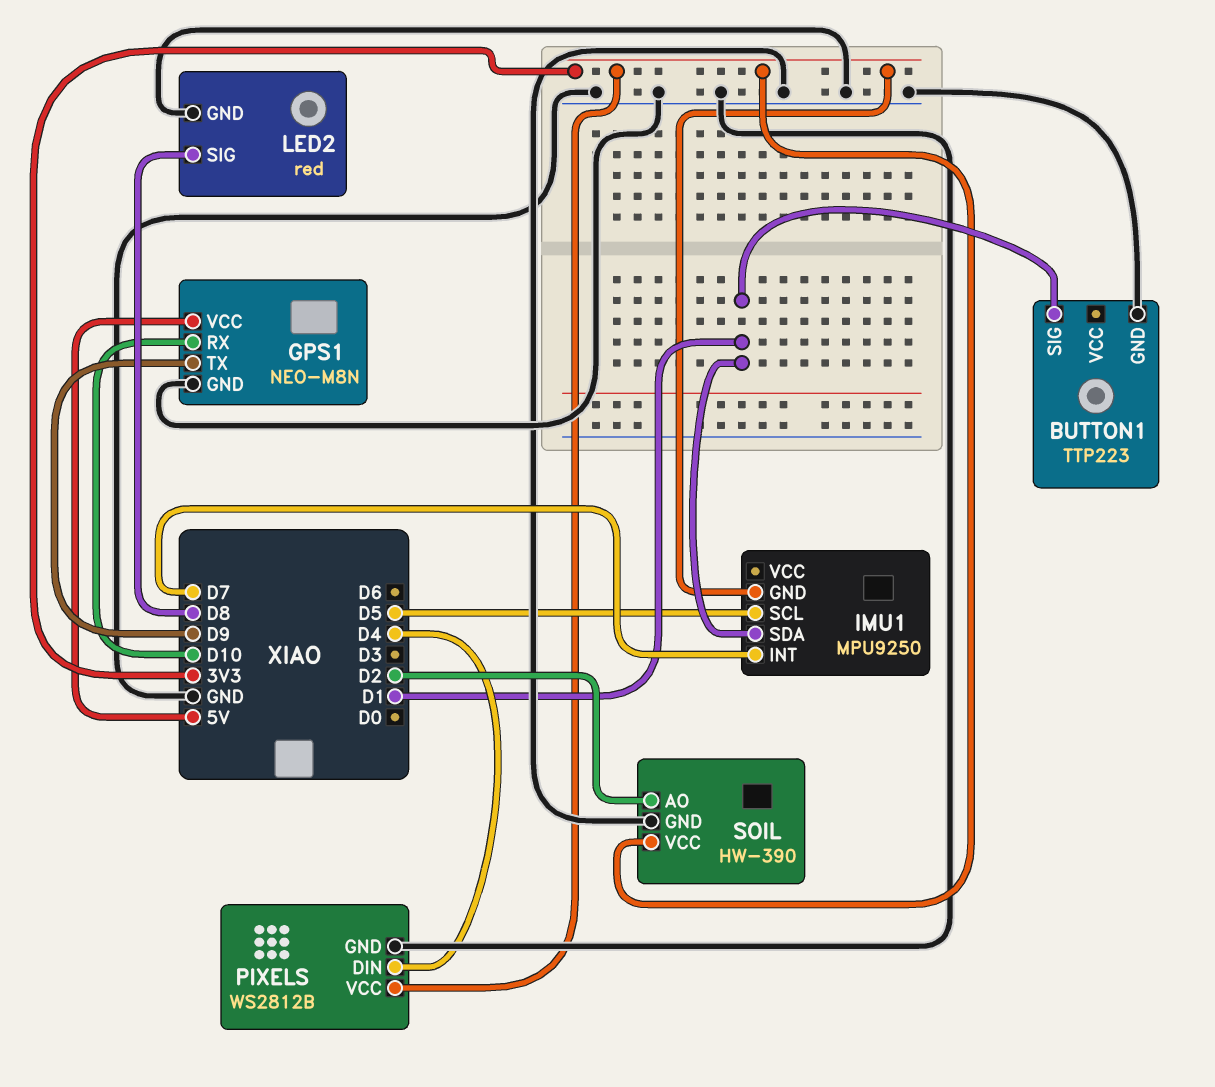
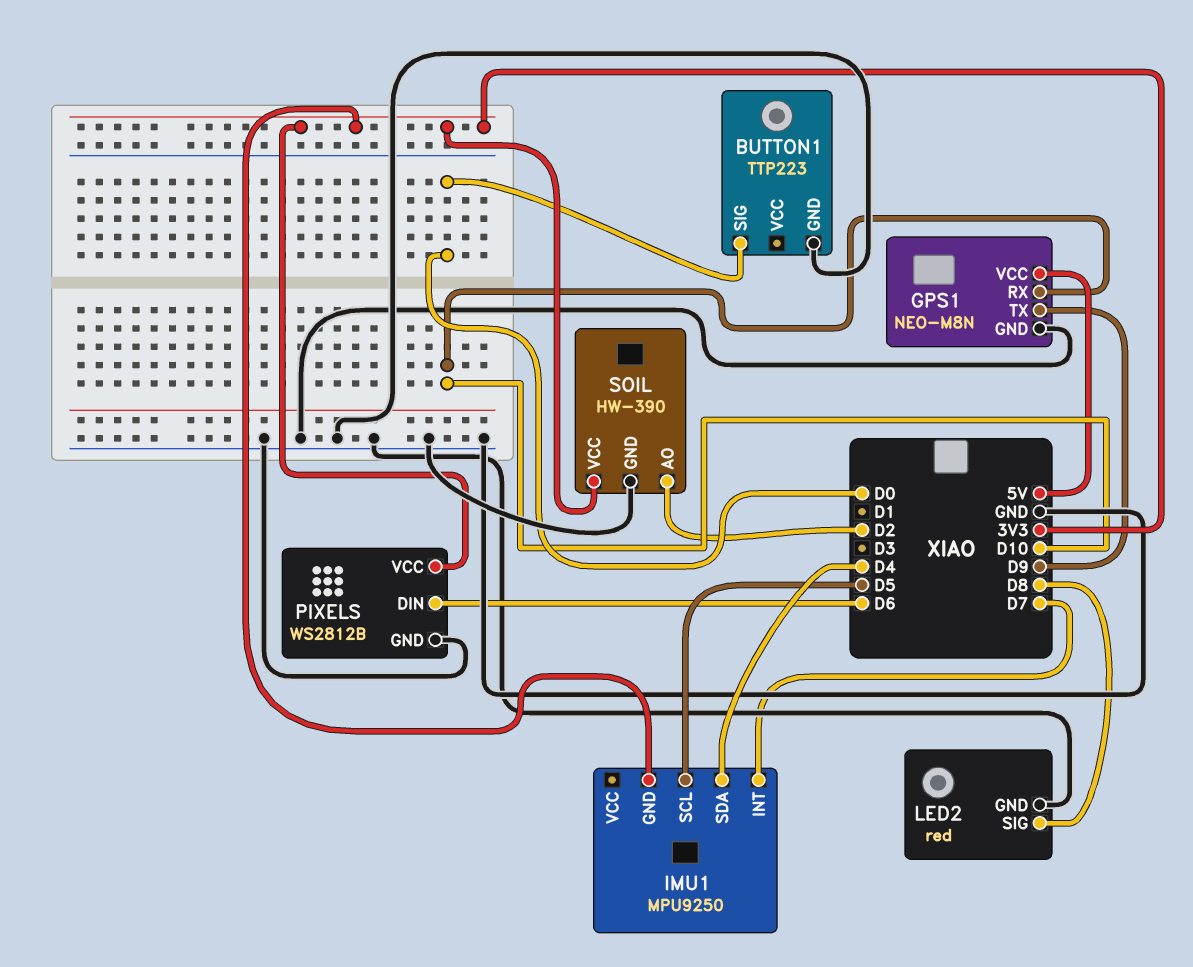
BUTTON1 pin SIG: D1 -> D0
IMU1 pin SDA: D1 -> D4
PIXELS pin DIN: D4 -> D6

